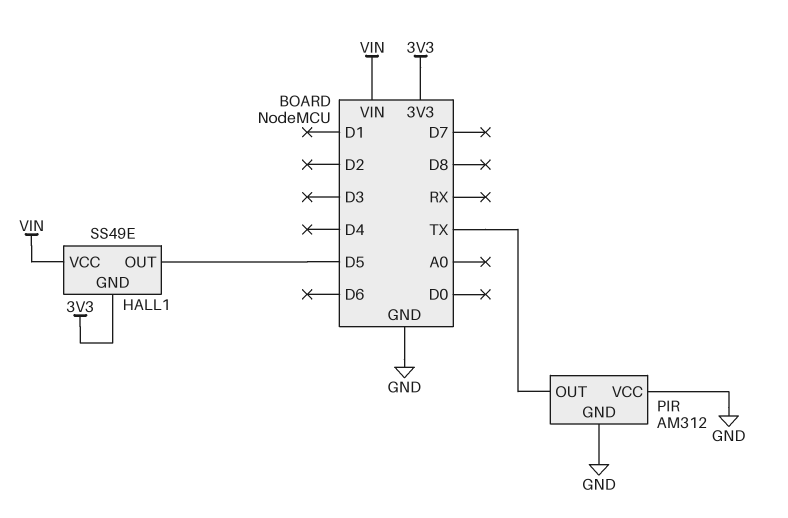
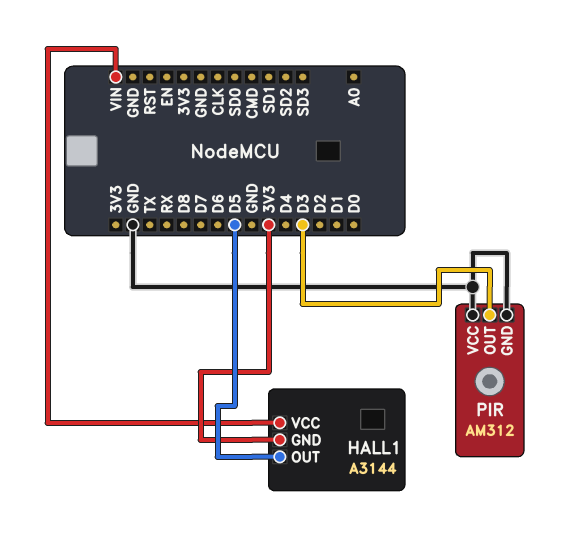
HALL1: SS49E -> A3144
PIR pin OUT: TX -> D3

